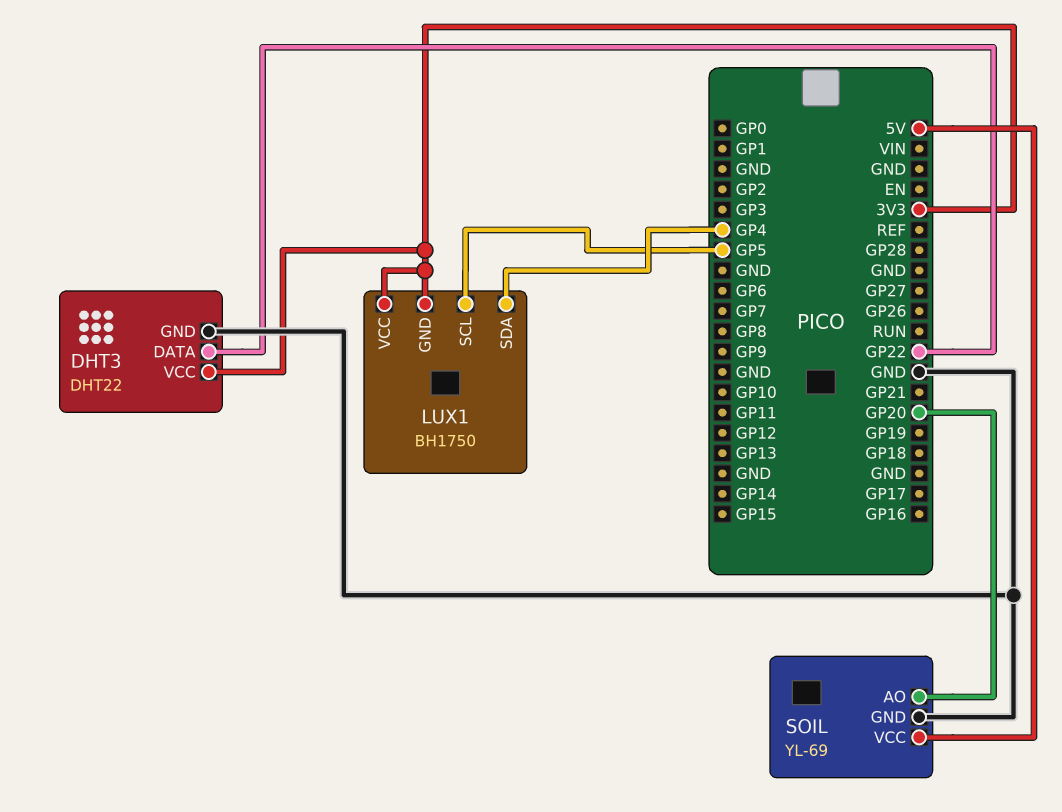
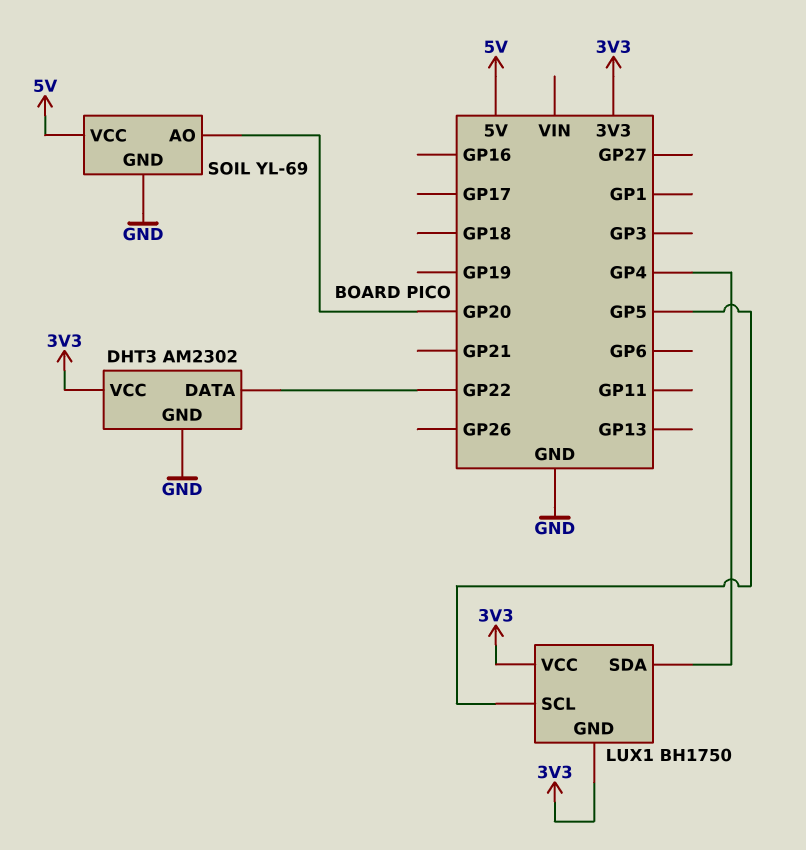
DHT3: DHT22 -> AM2302

